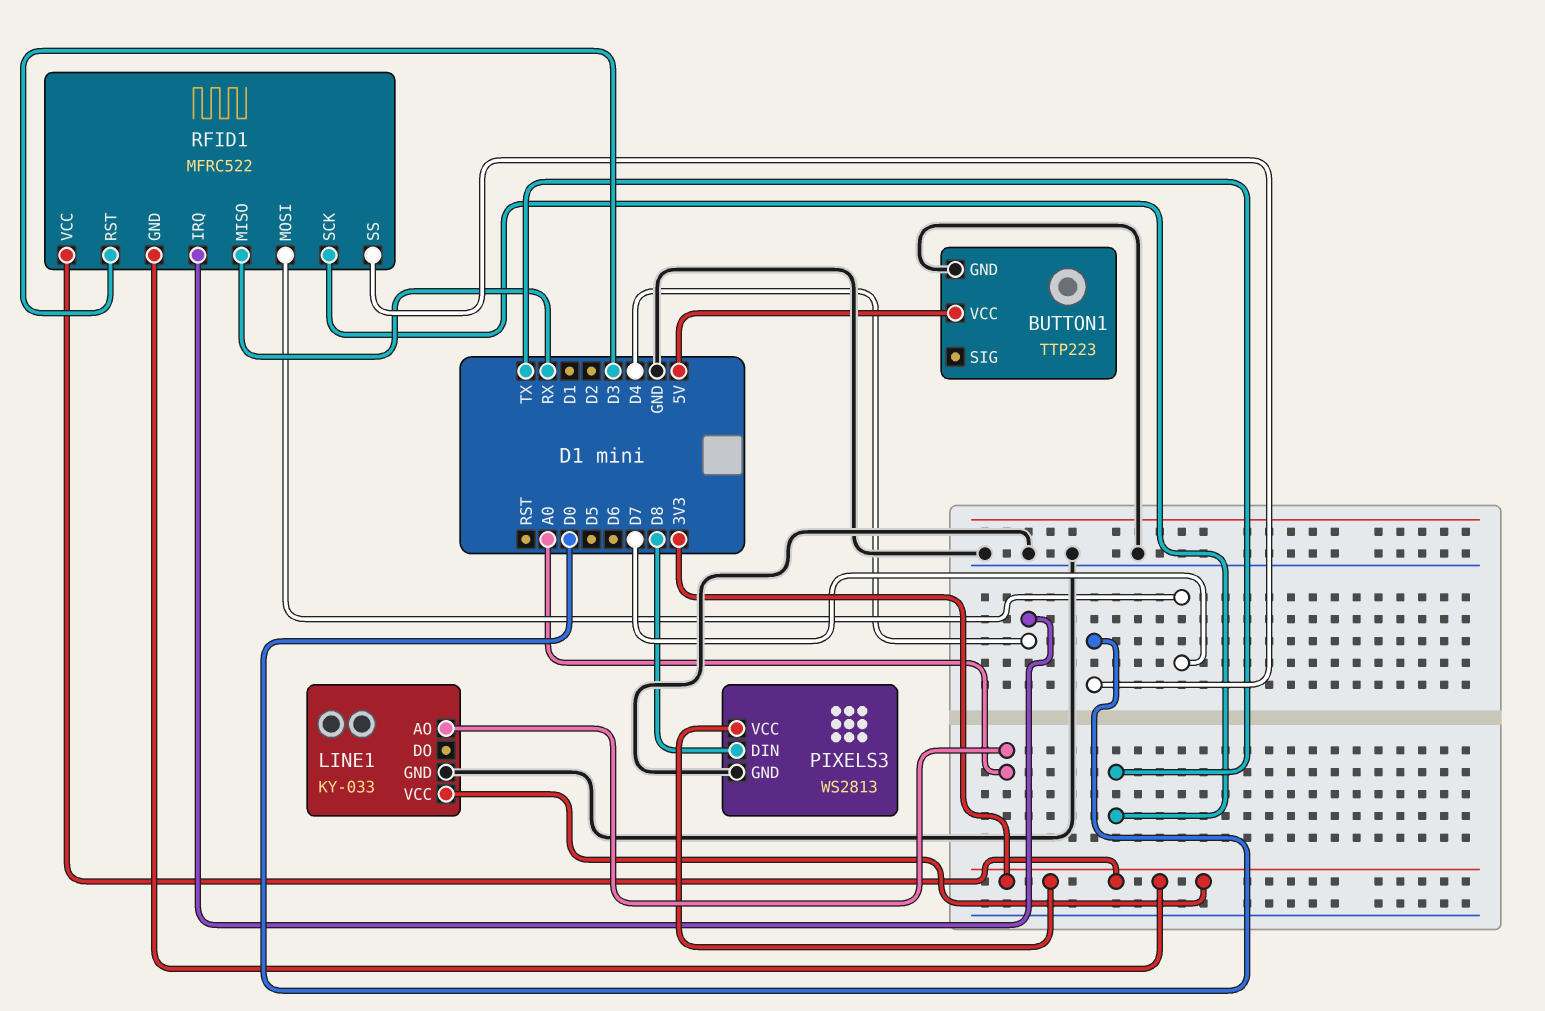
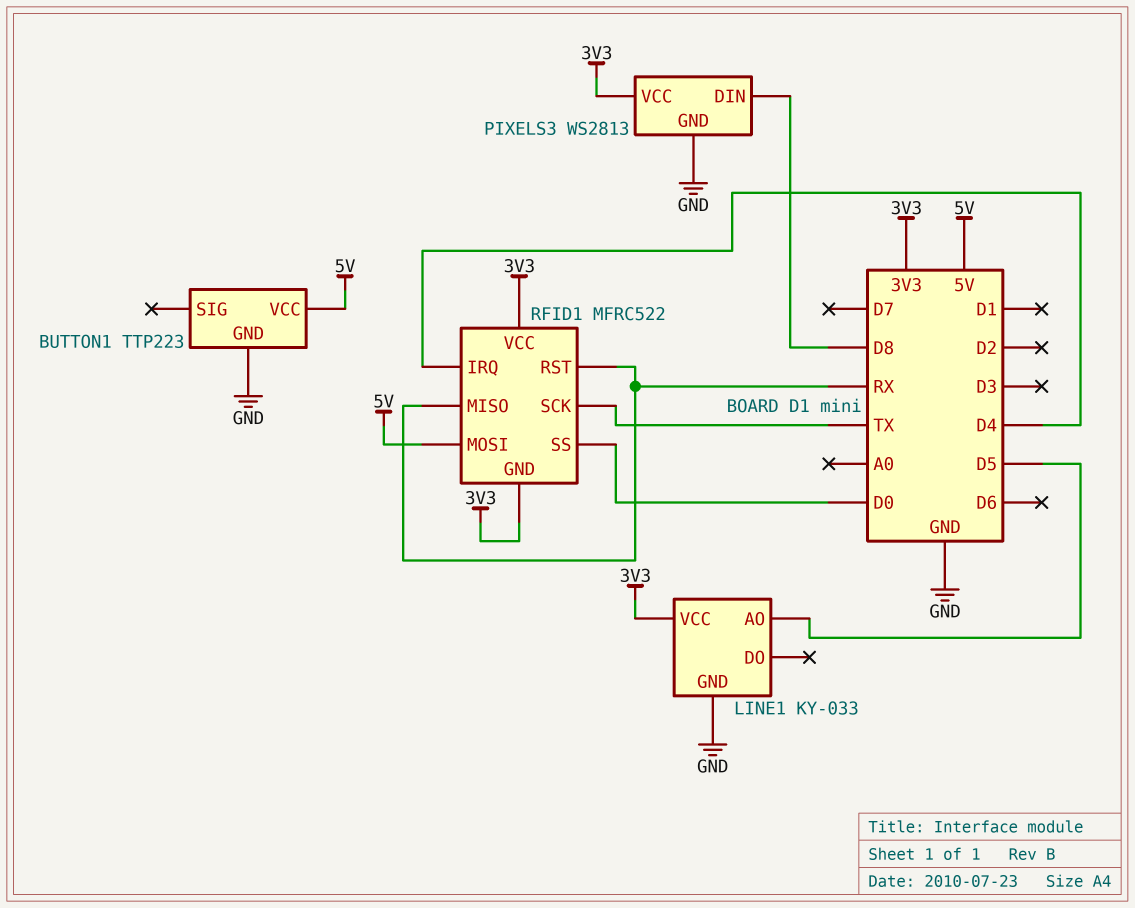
LINE1 pin AO: A0 -> D5
RFID1 pin MOSI: D7 -> 5V
RFID1 pin RST: D3 -> RX

